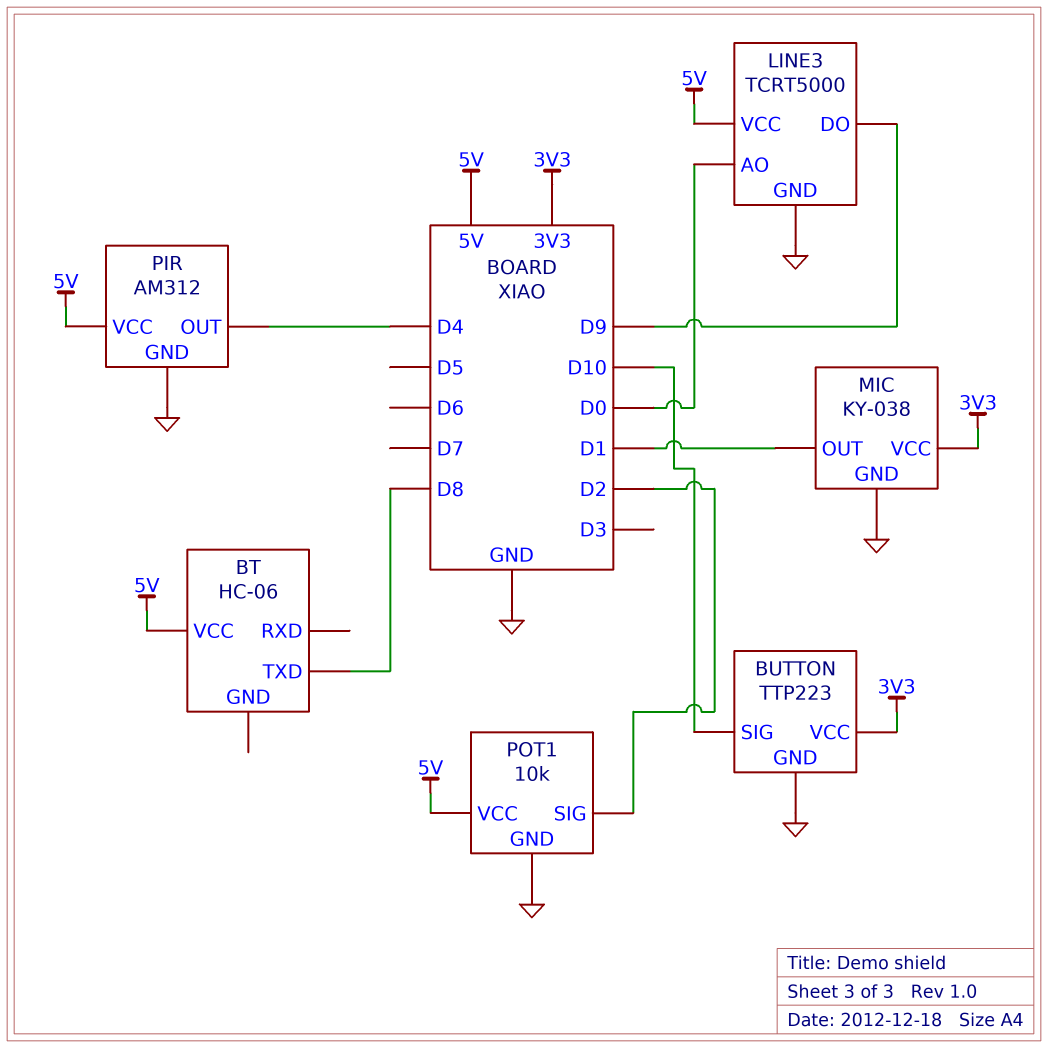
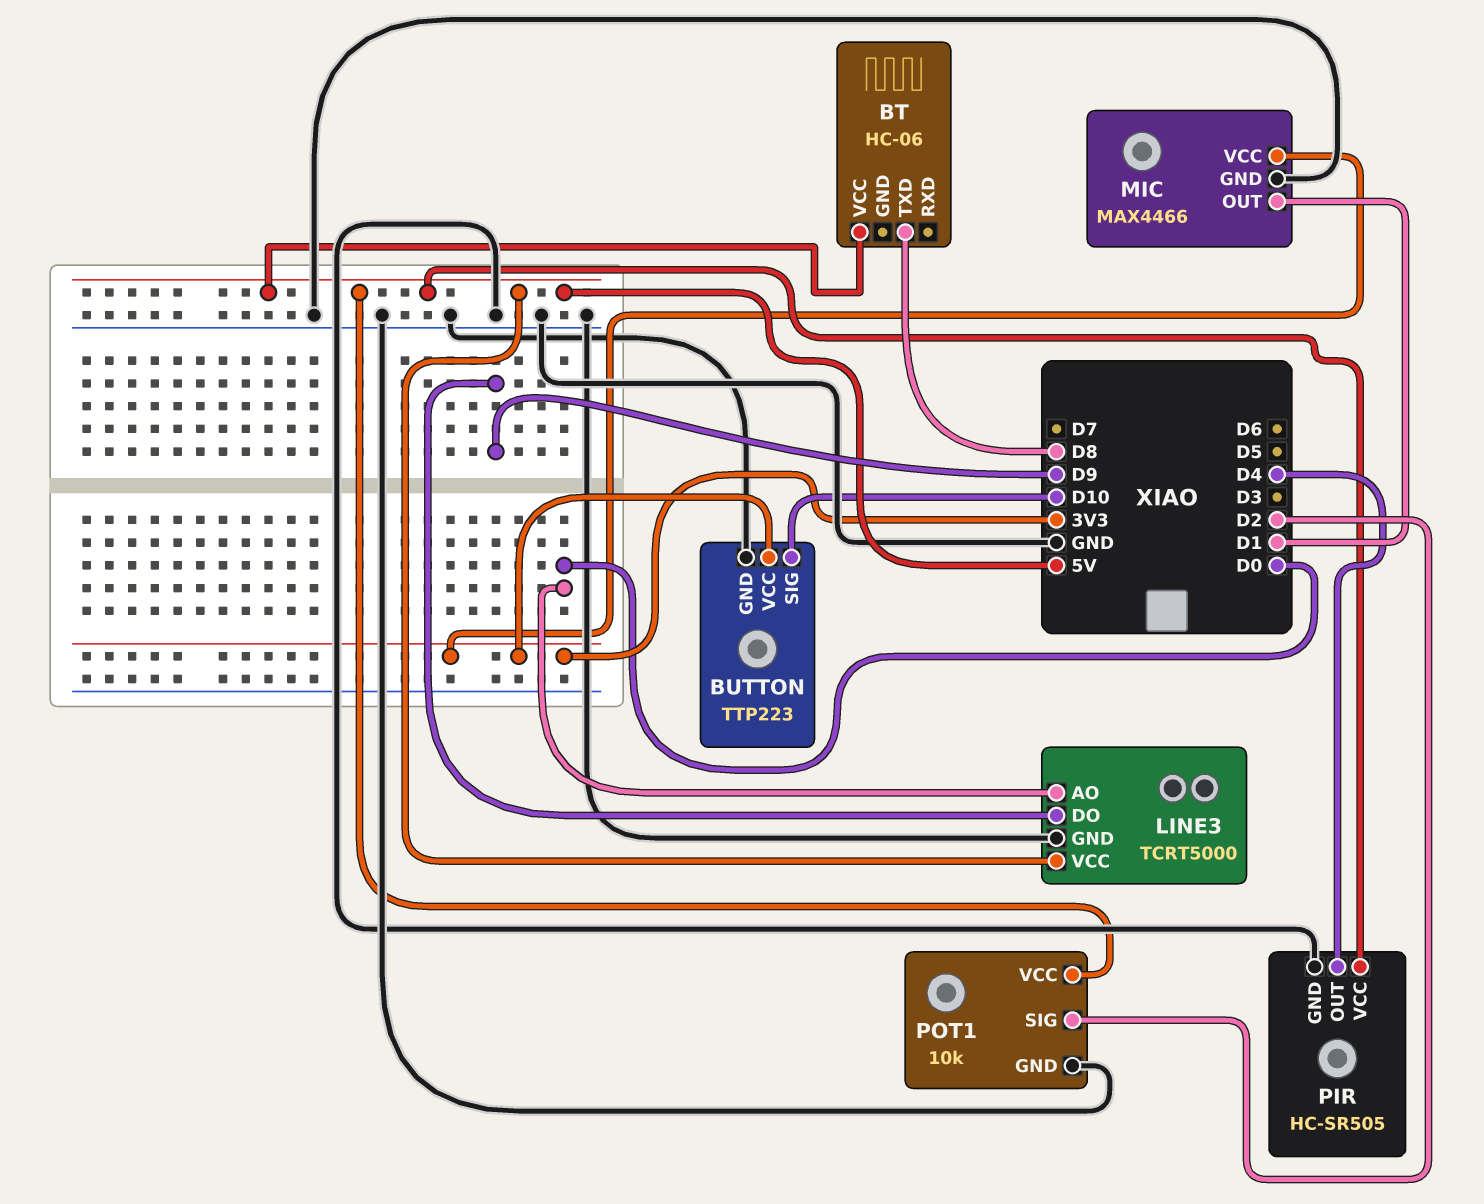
MIC: KY-038 -> MAX4466
PIR: AM312 -> HC-SR505

